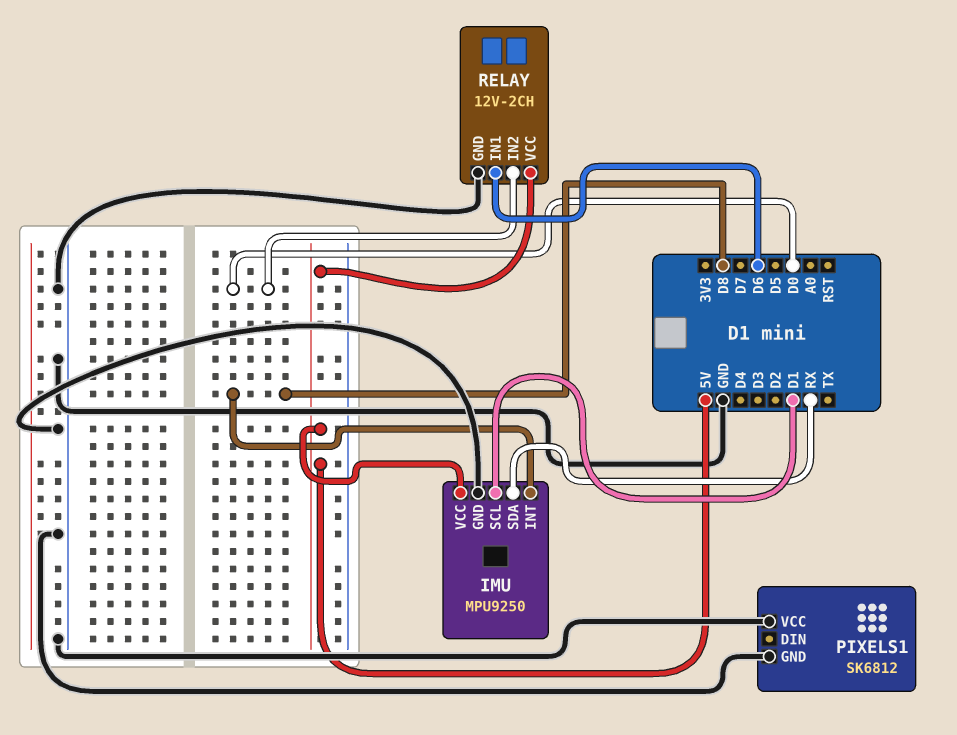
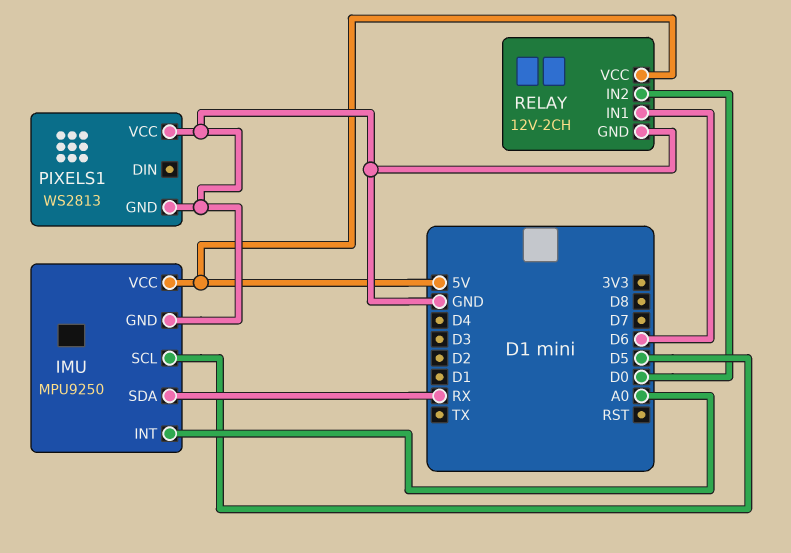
IMU pin INT: D8 -> A0
IMU pin SCL: D1 -> D5
PIXELS1: SK6812 -> WS2813

